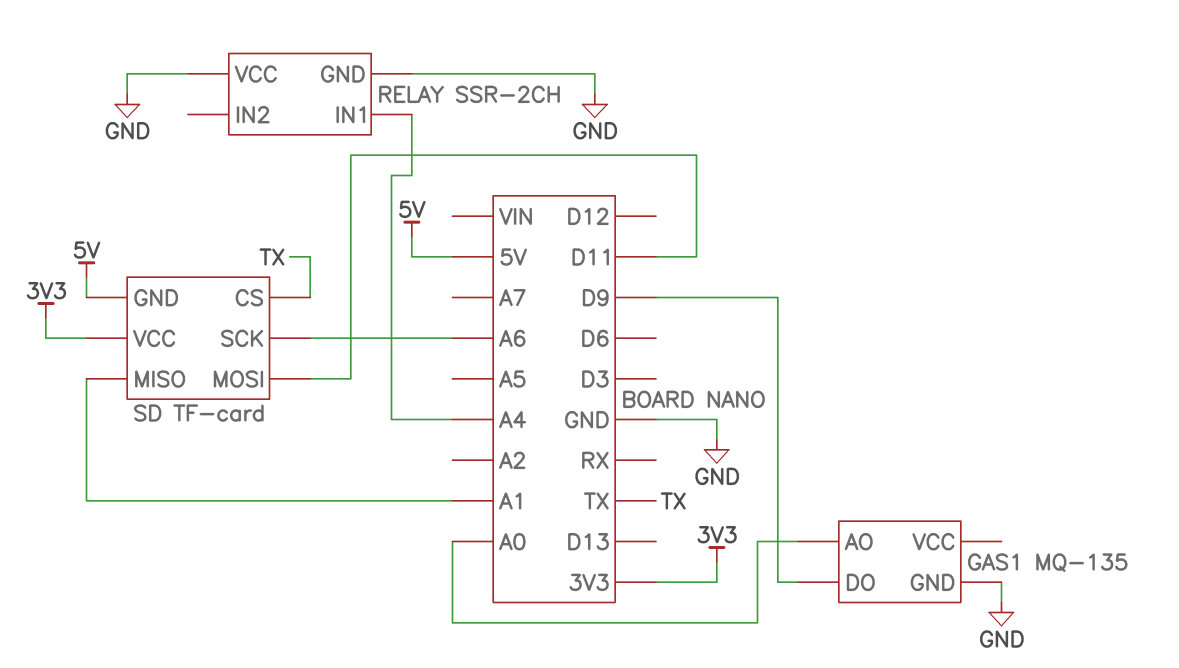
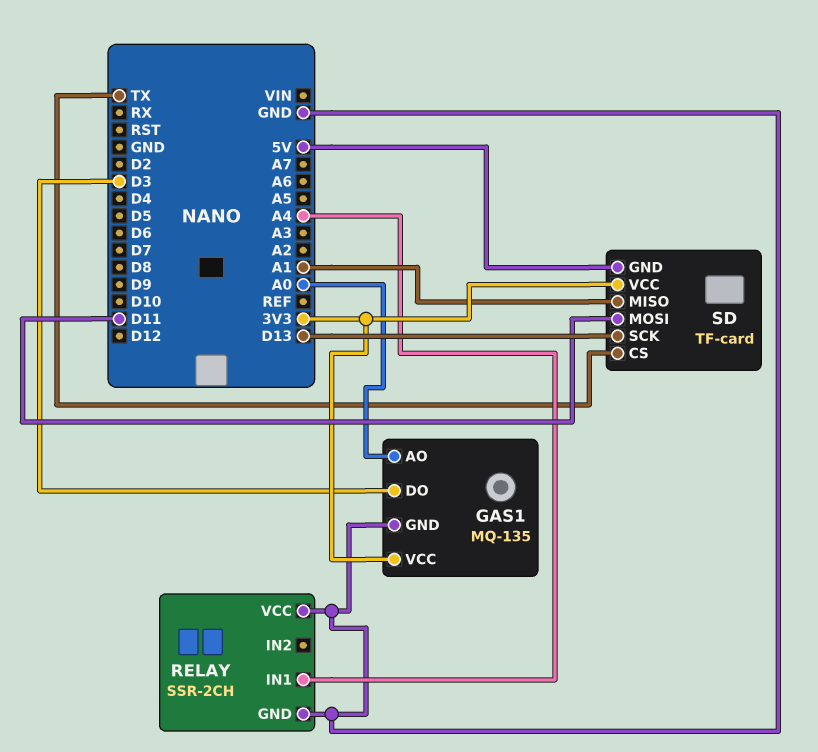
GAS1 pin DO: D9 -> D3
GAS1 pin VCC: none -> 3V3
SD pin SCK: A6 -> D13

